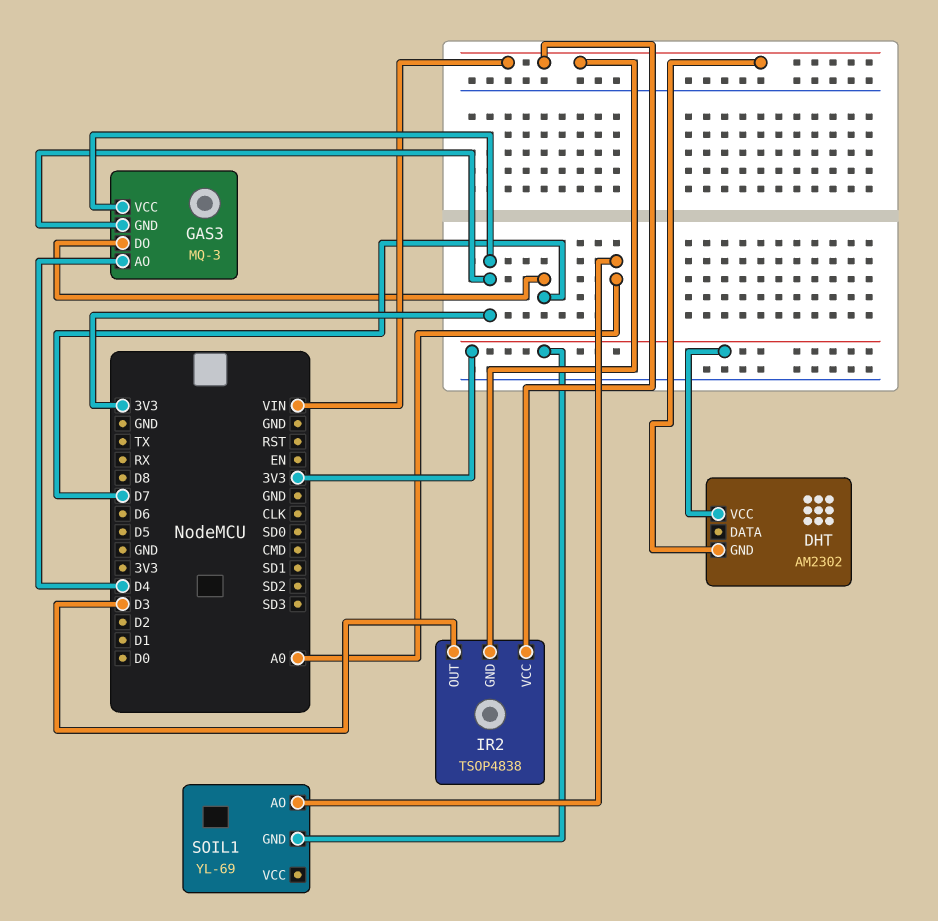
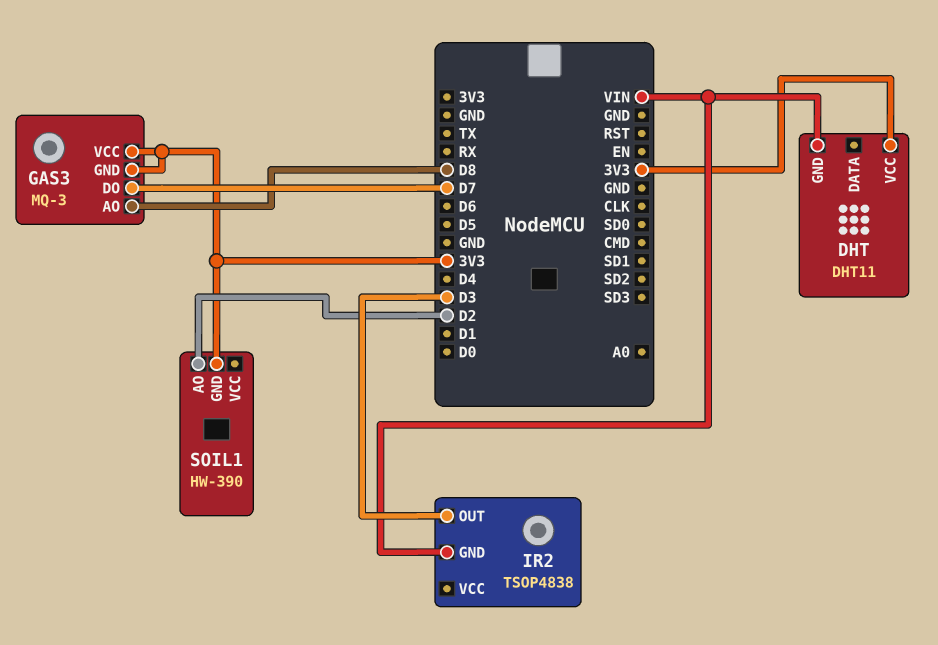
DHT: AM2302 -> DHT11
GAS3 pin AO: D4 -> D8
IR2 pin VCC: VIN -> none
SOIL1: YL-69 -> HW-390
SOIL1 pin AO: A0 -> D2

